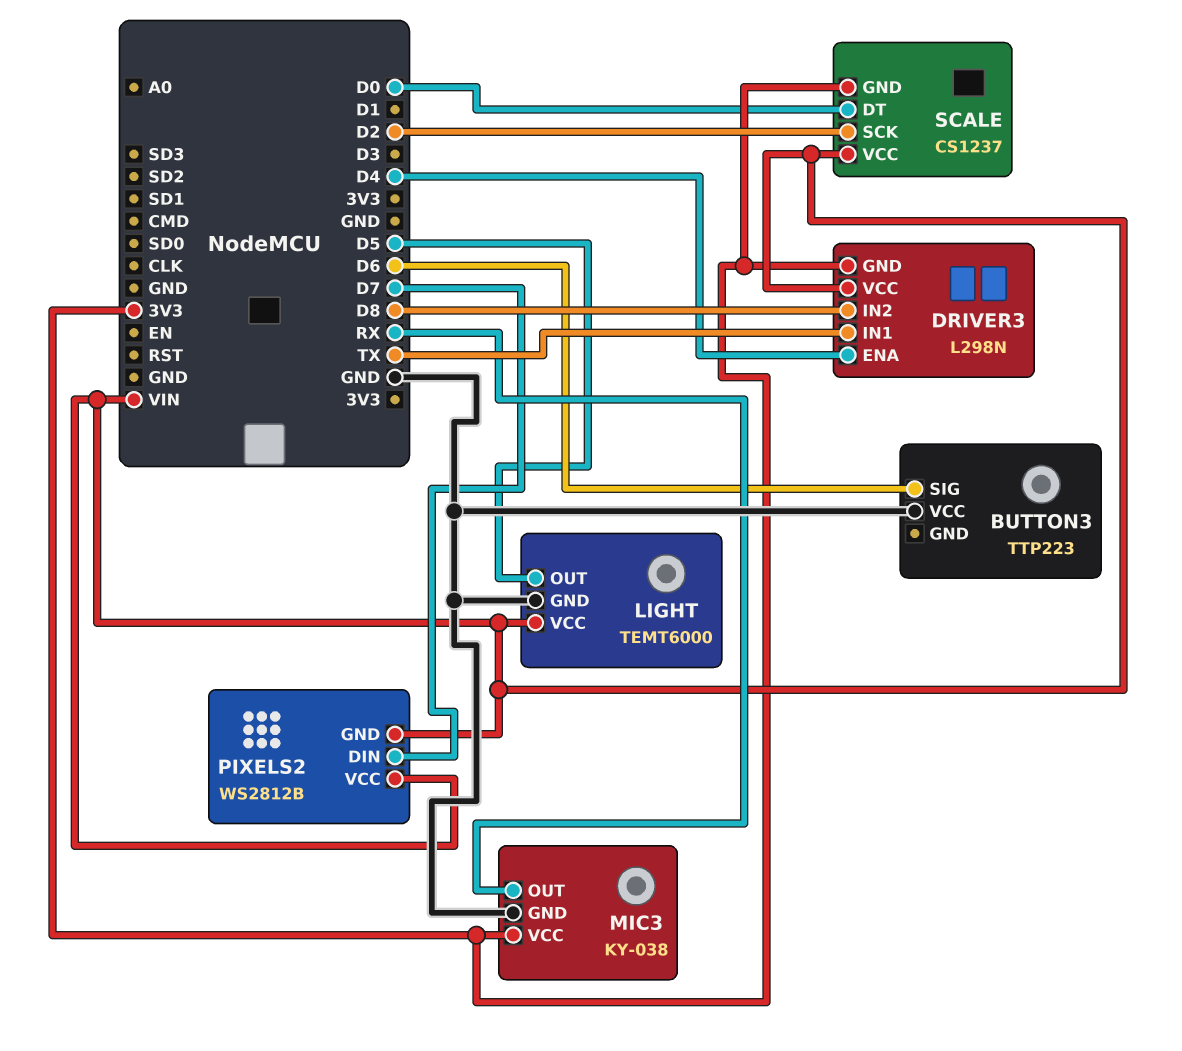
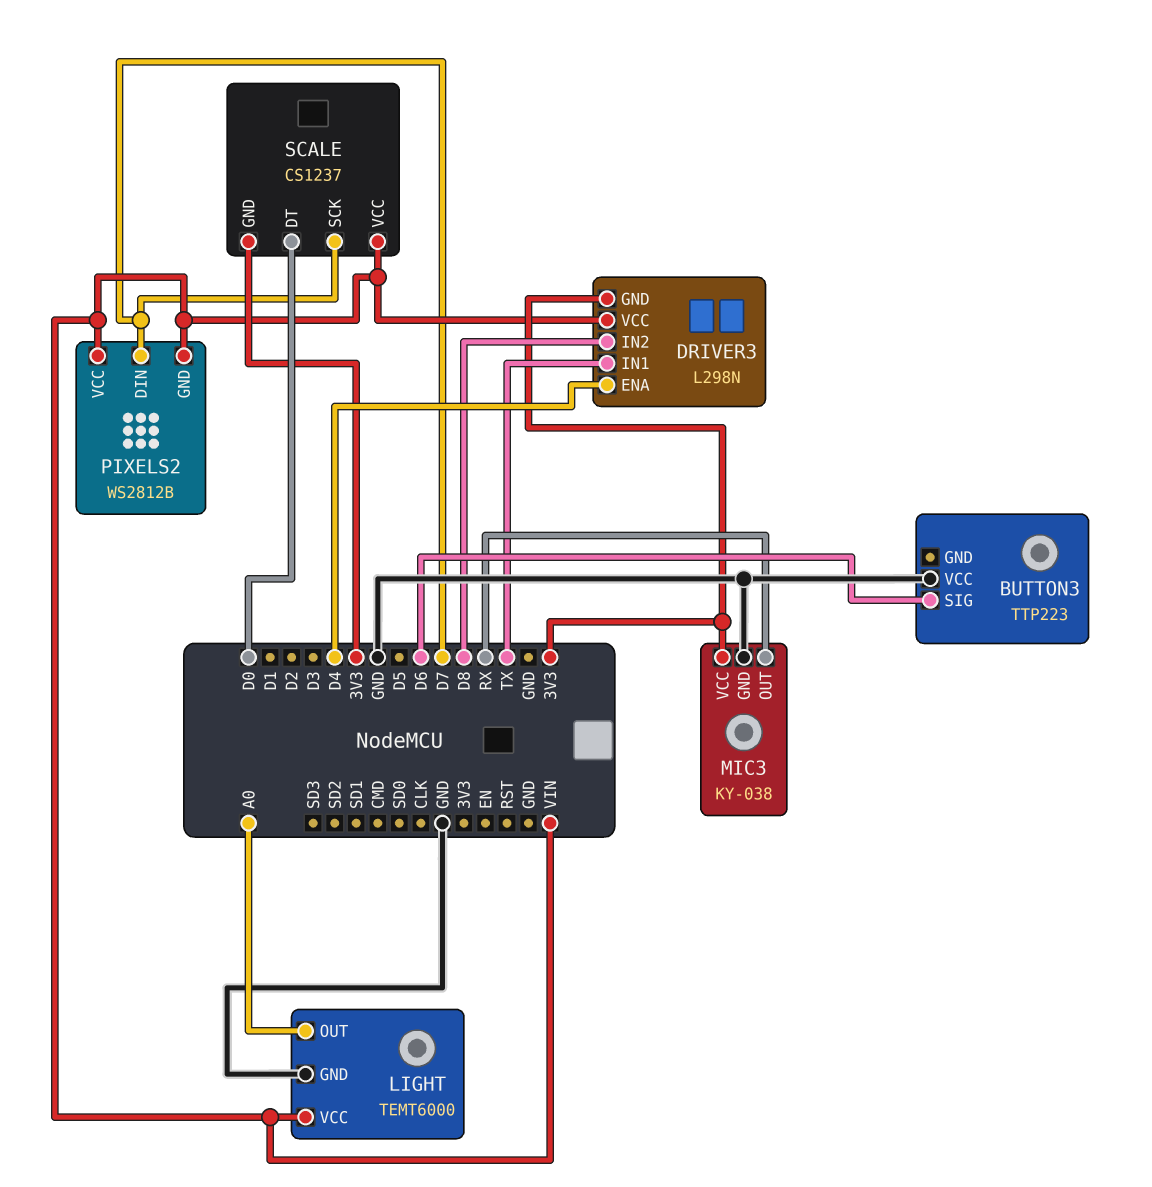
LIGHT pin OUT: D5 -> A0
SCALE pin SCK: D2 -> D7

